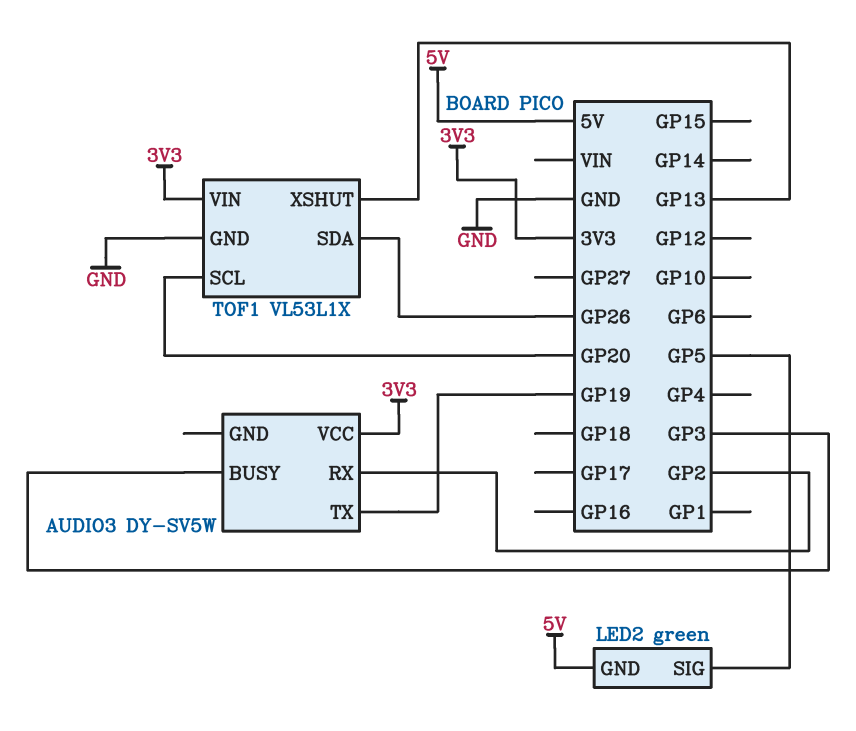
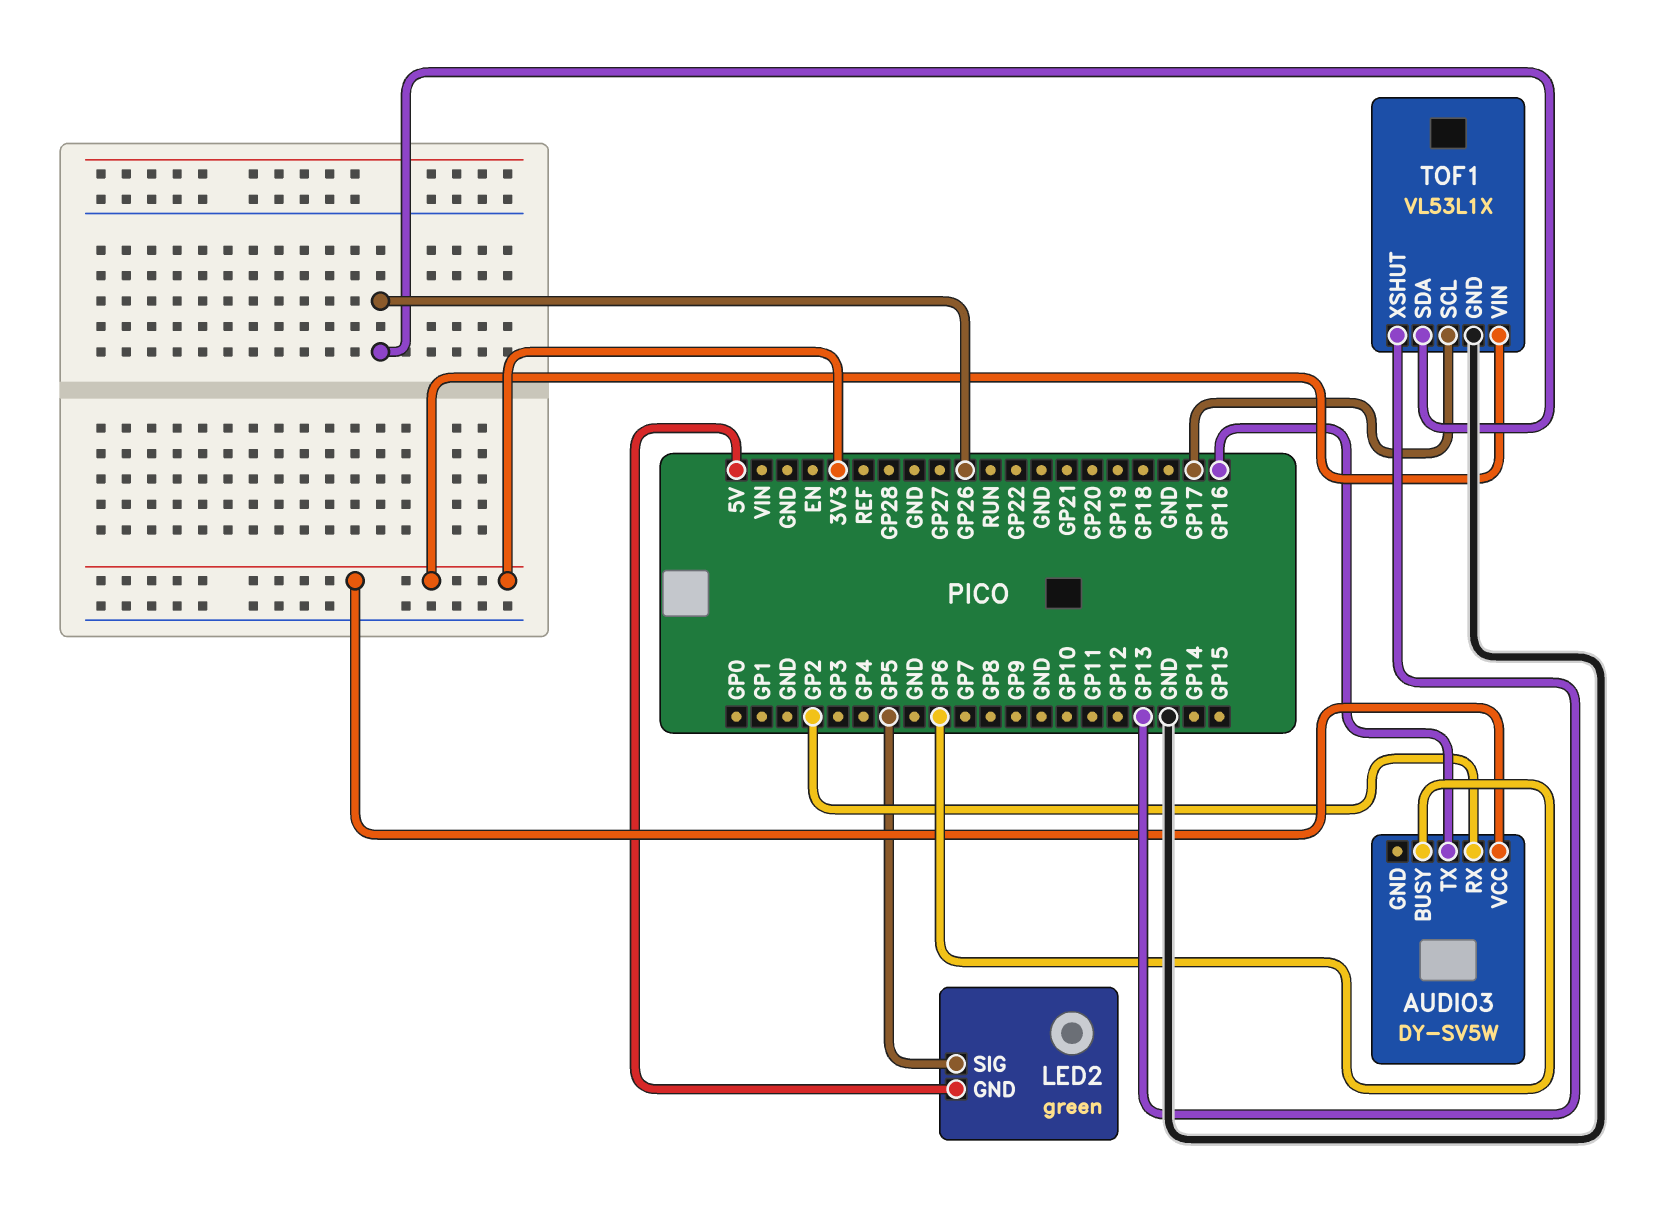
AUDIO3 pin BUSY: GP3 -> GP6
AUDIO3 pin TX: GP19 -> GP16
TOF1 pin SCL: GP20 -> GP17

